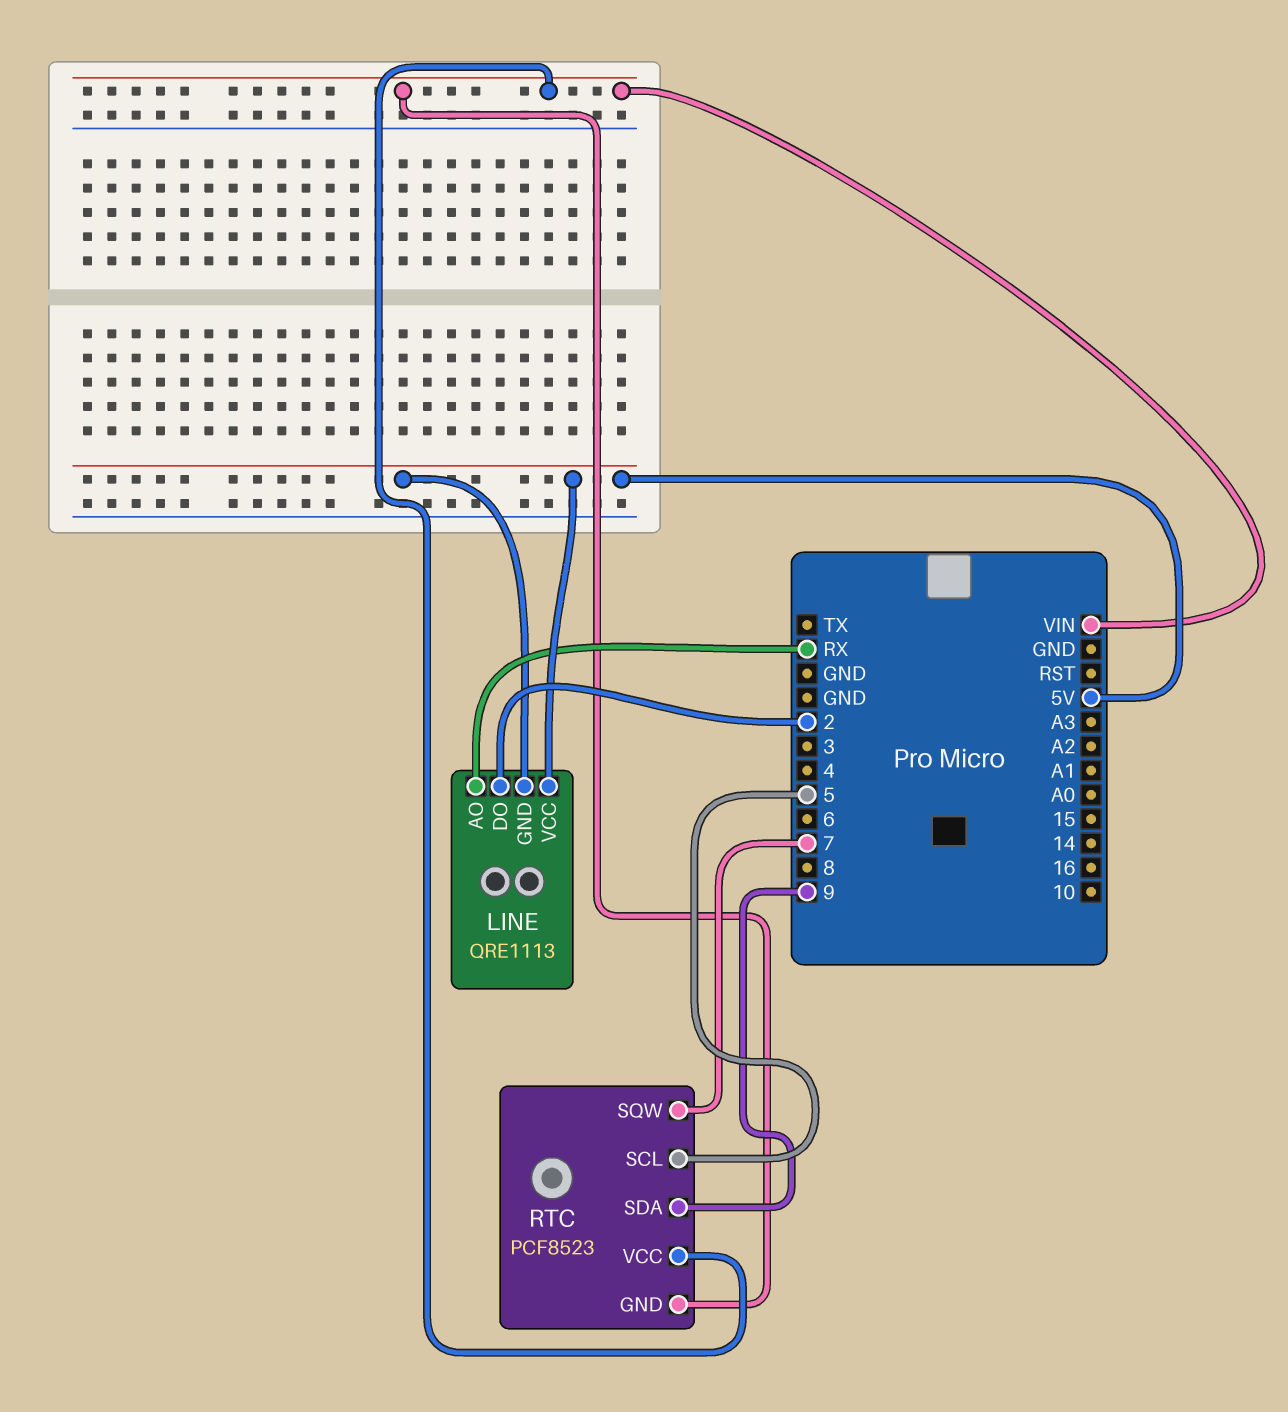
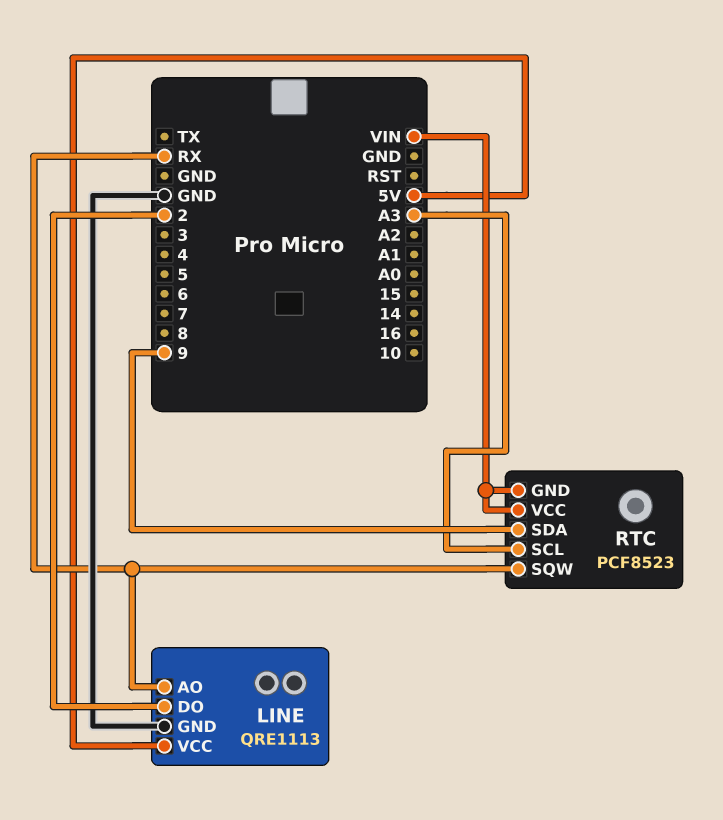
LINE pin GND: 5V -> GND
RTC pin SCL: 5 -> A3
RTC pin SQW: 7 -> RX

